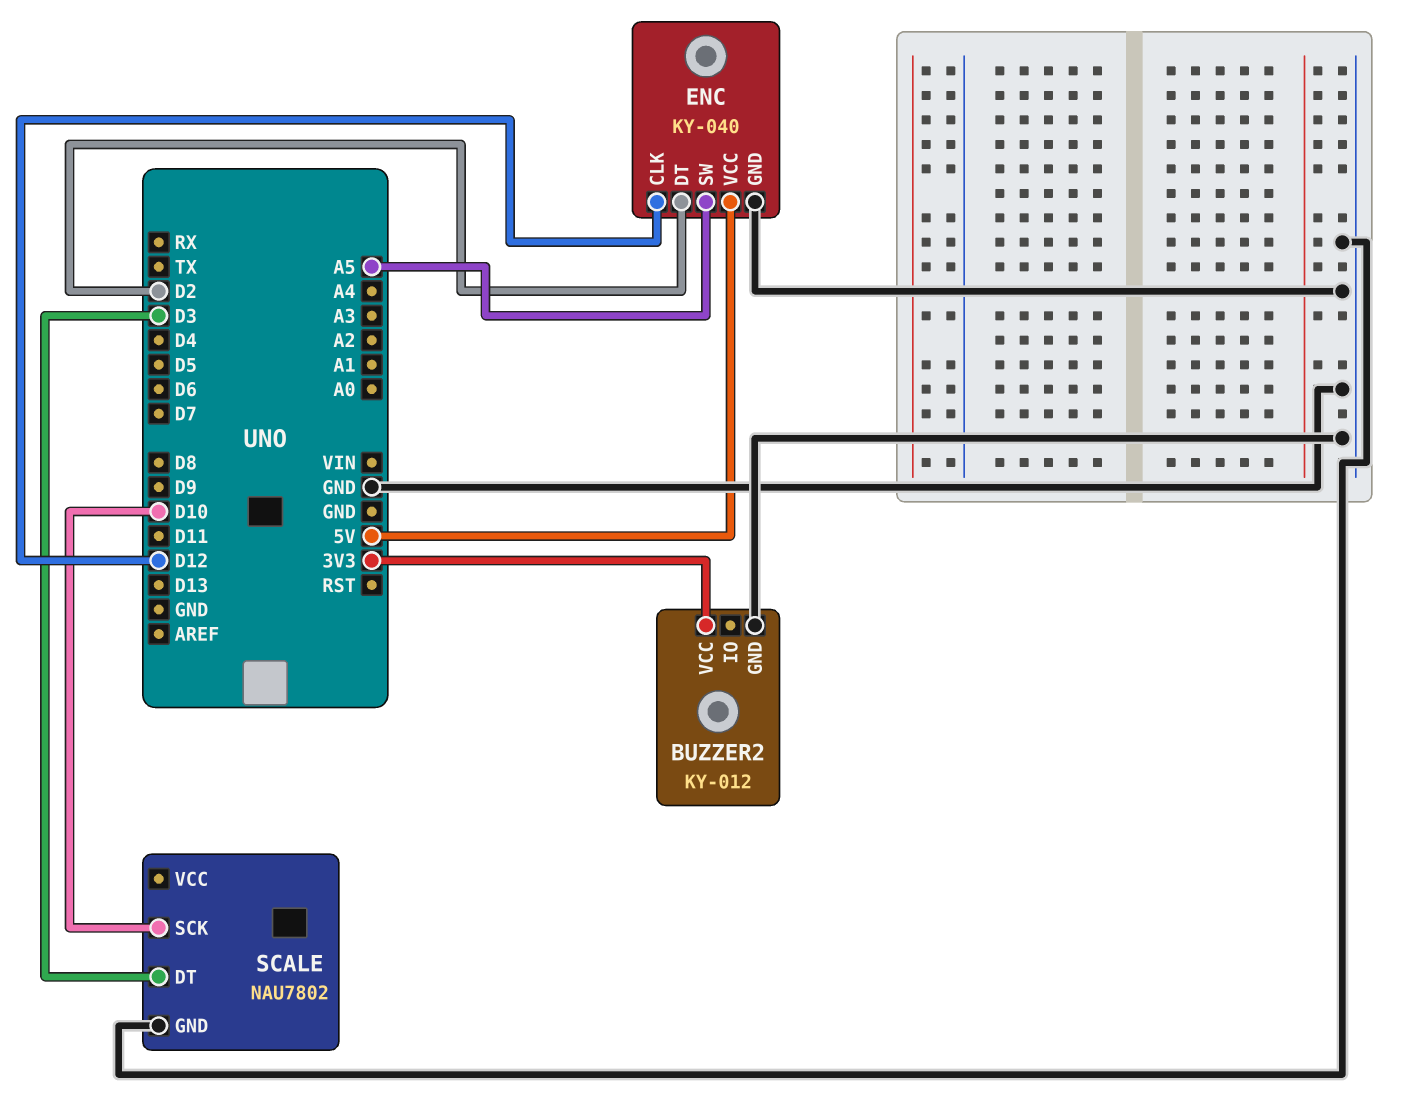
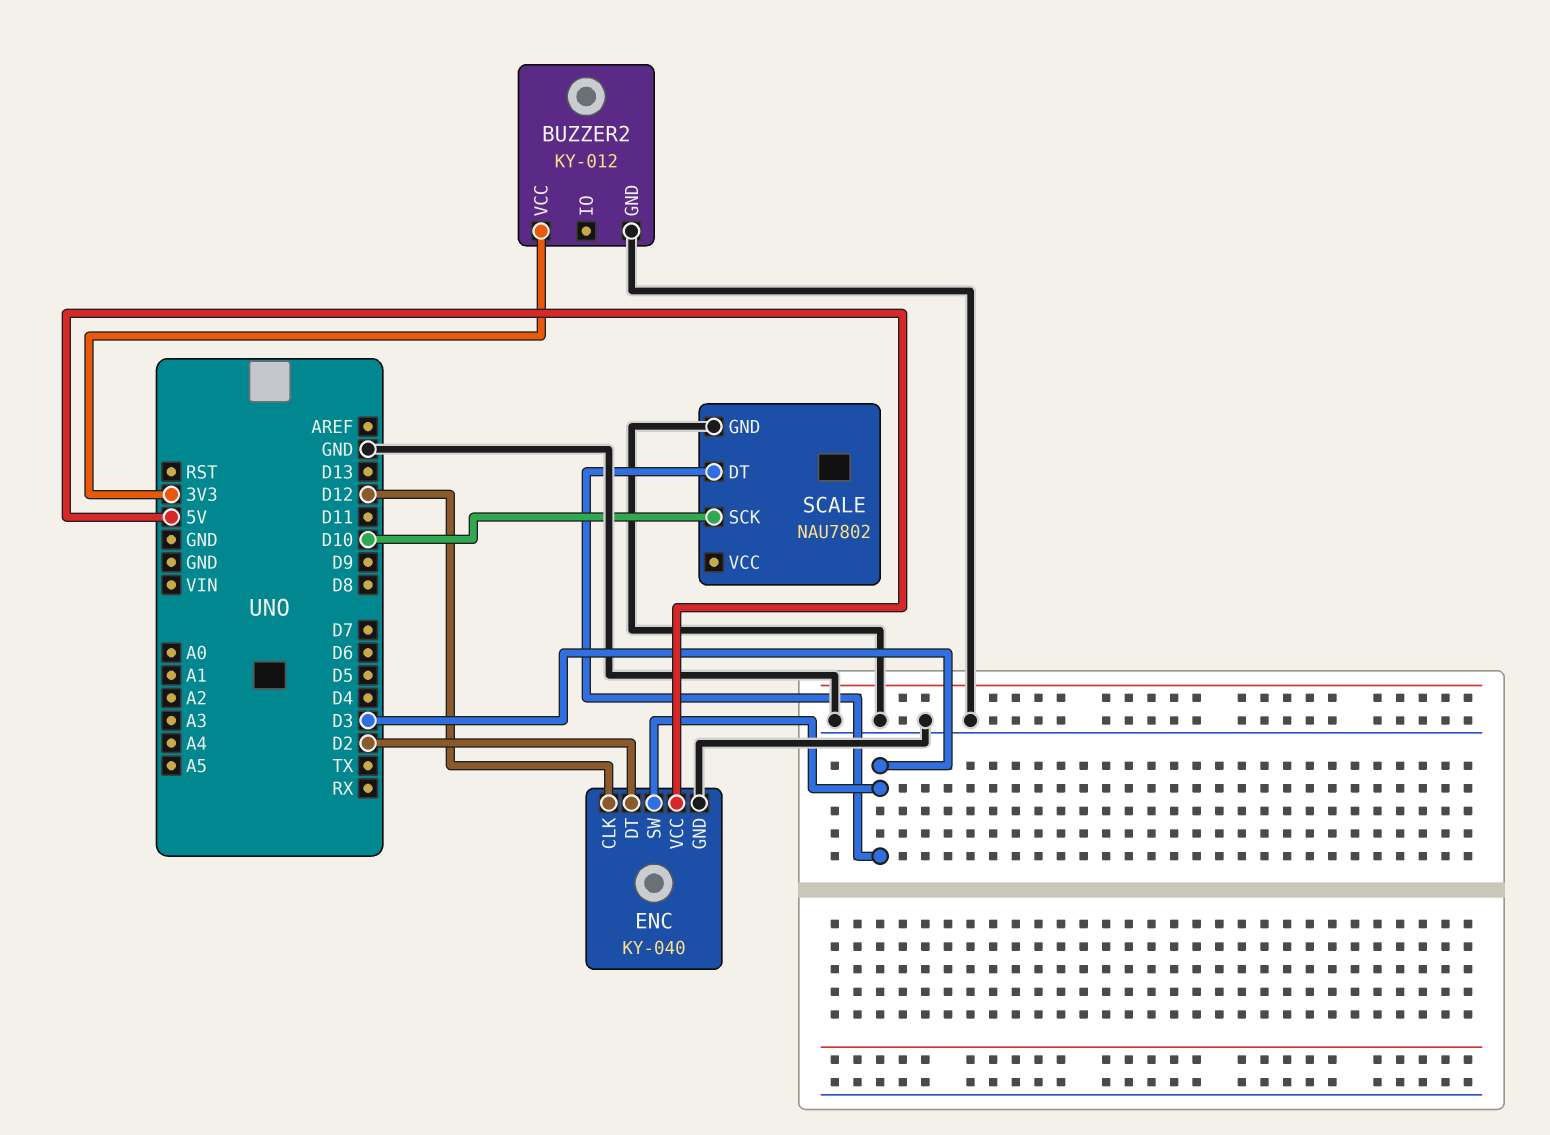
ENC pin SW: A5 -> D3

